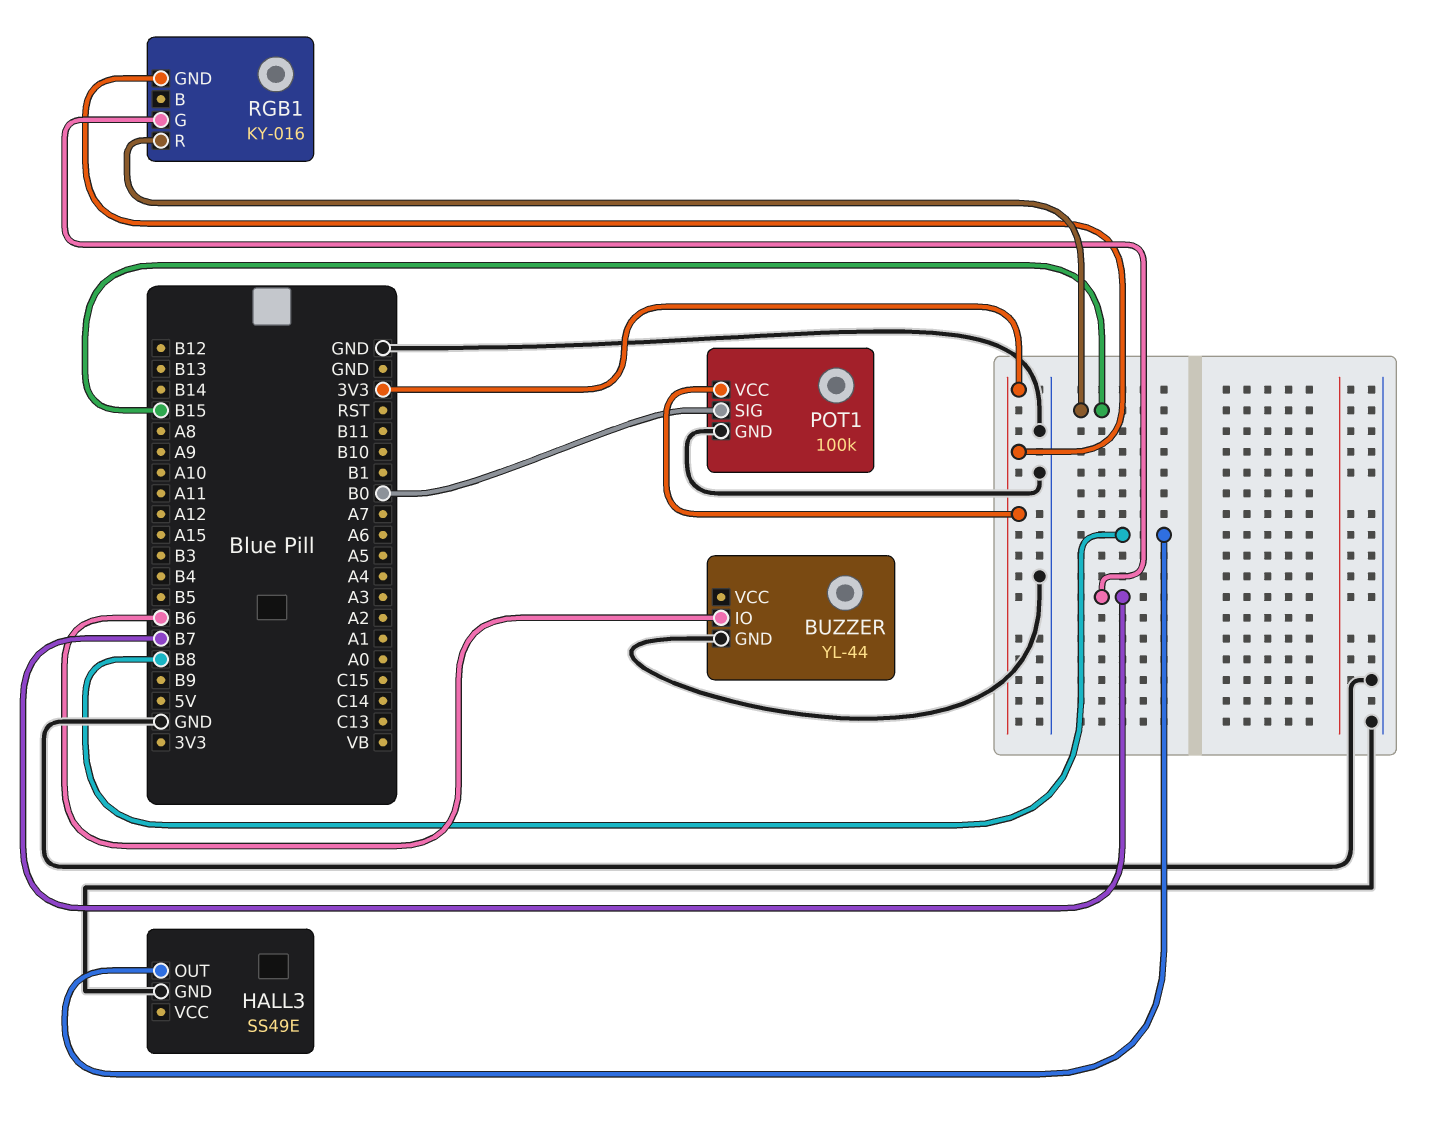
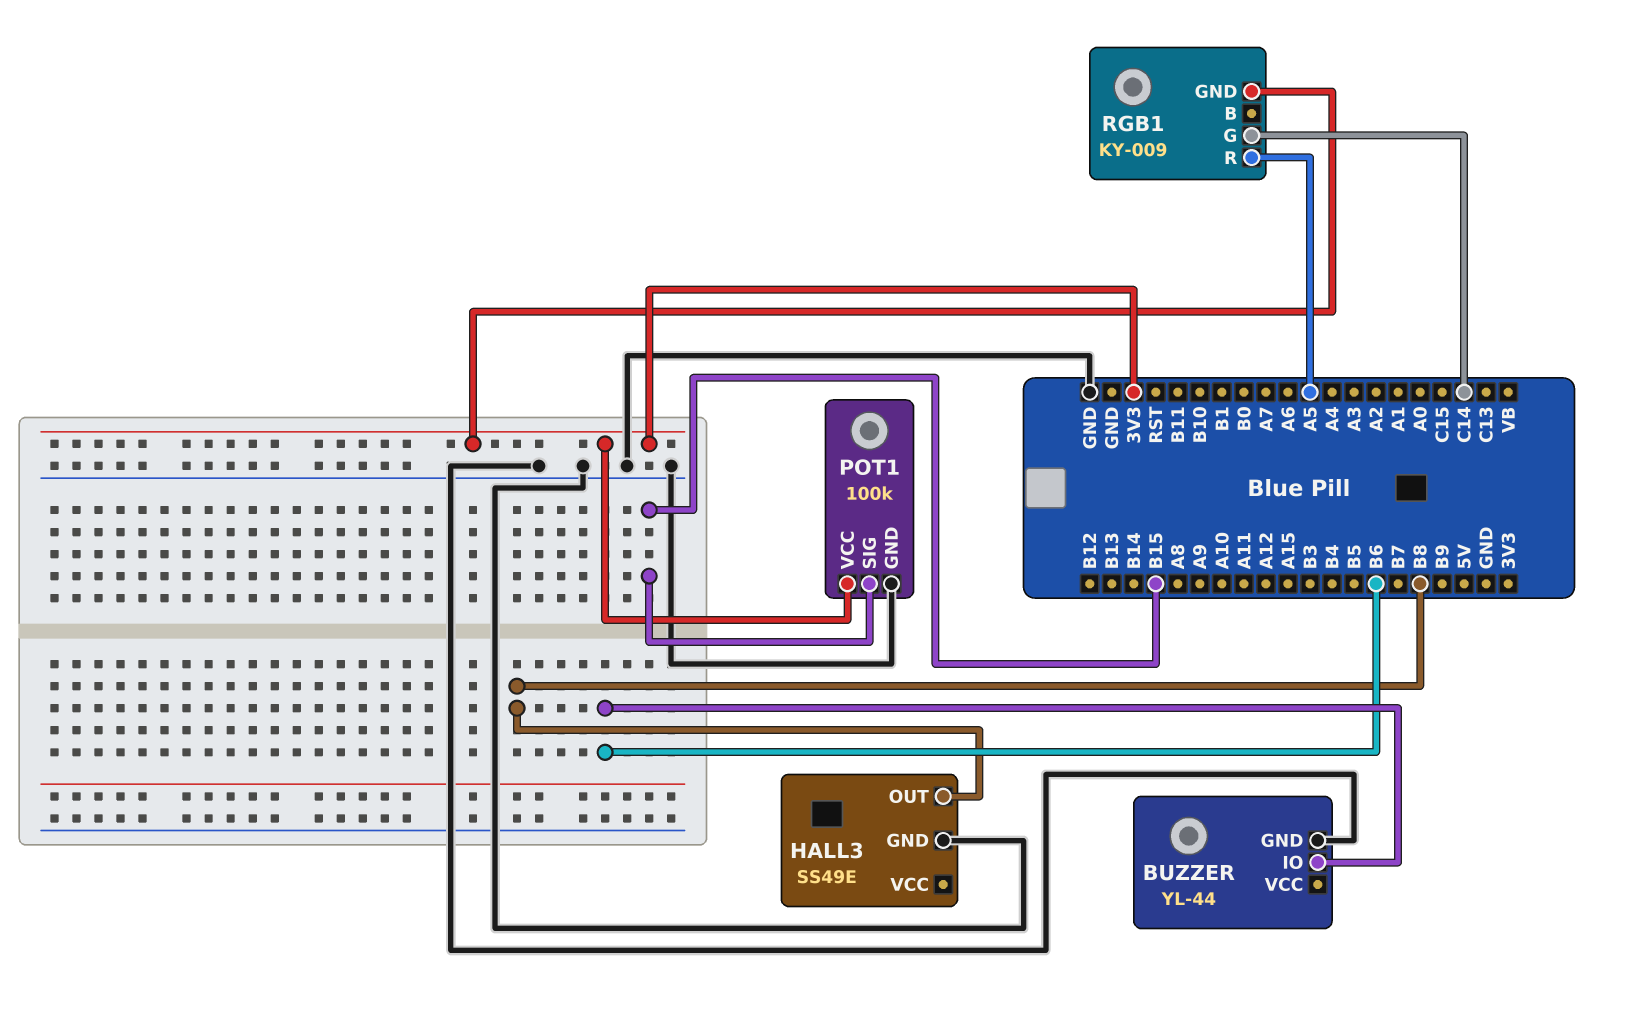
POT1 pin SIG: B0 -> B15
RGB1: KY-016 -> KY-009
RGB1 pin G: B7 -> C14
RGB1 pin R: B15 -> A5

